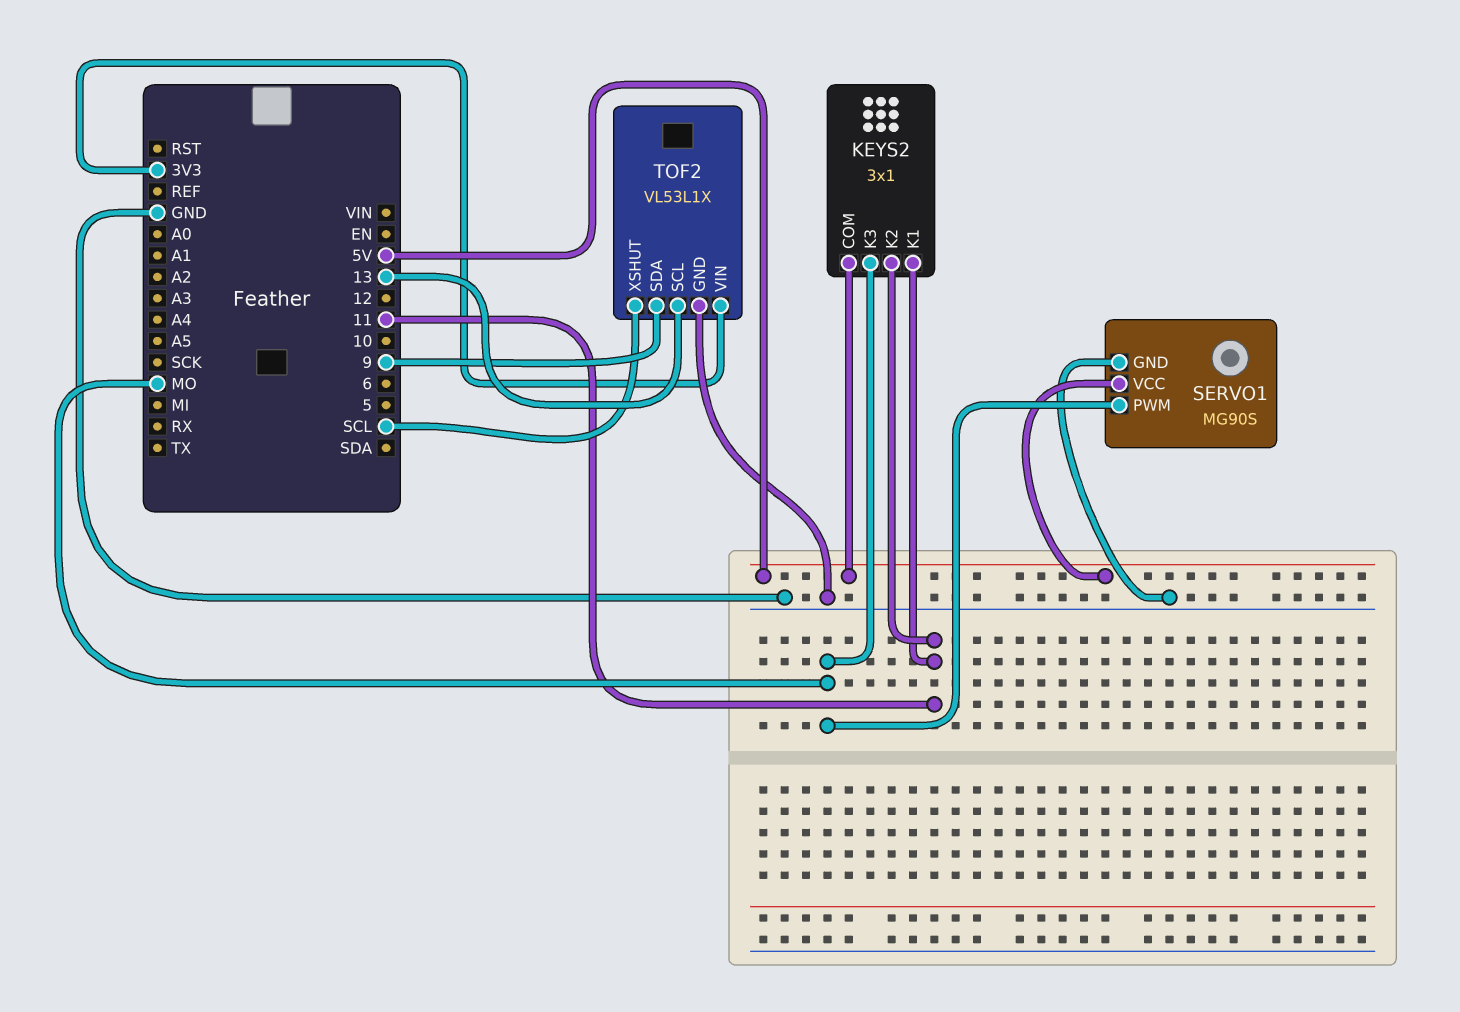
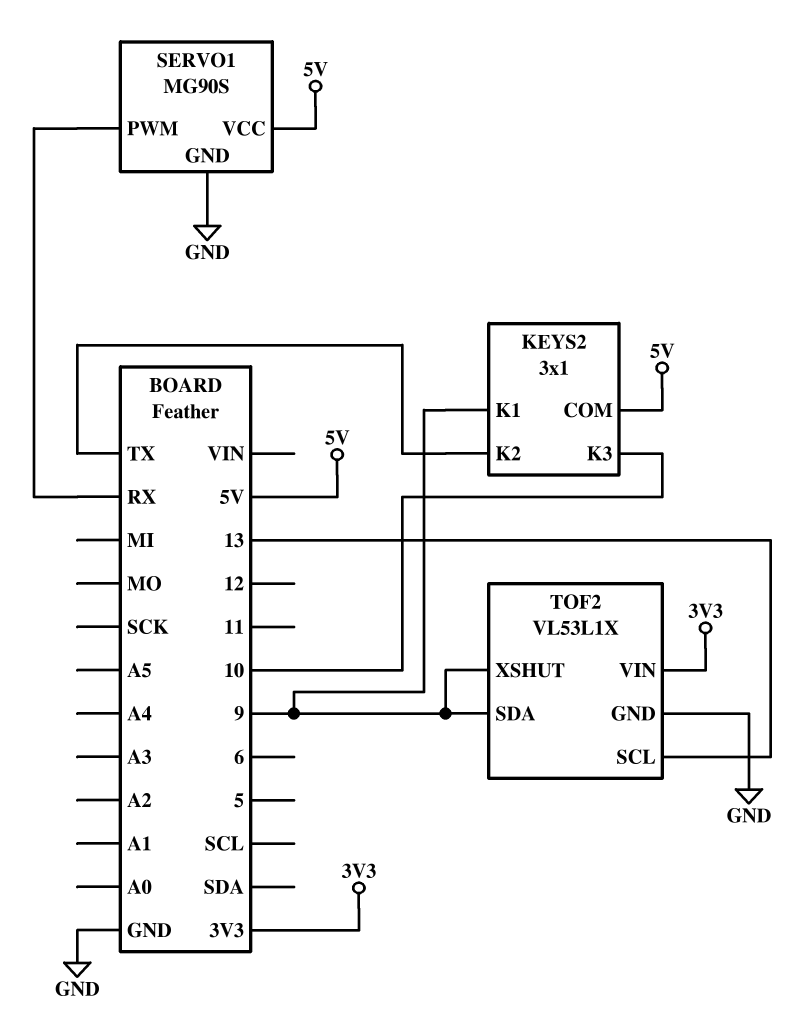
KEYS2 pin K1: 11 -> 9
KEYS2 pin K2: 11 -> TX
KEYS2 pin K3: MO -> 10
SERVO1 pin PWM: MO -> RX
TOF2 pin XSHUT: SCL -> 9

